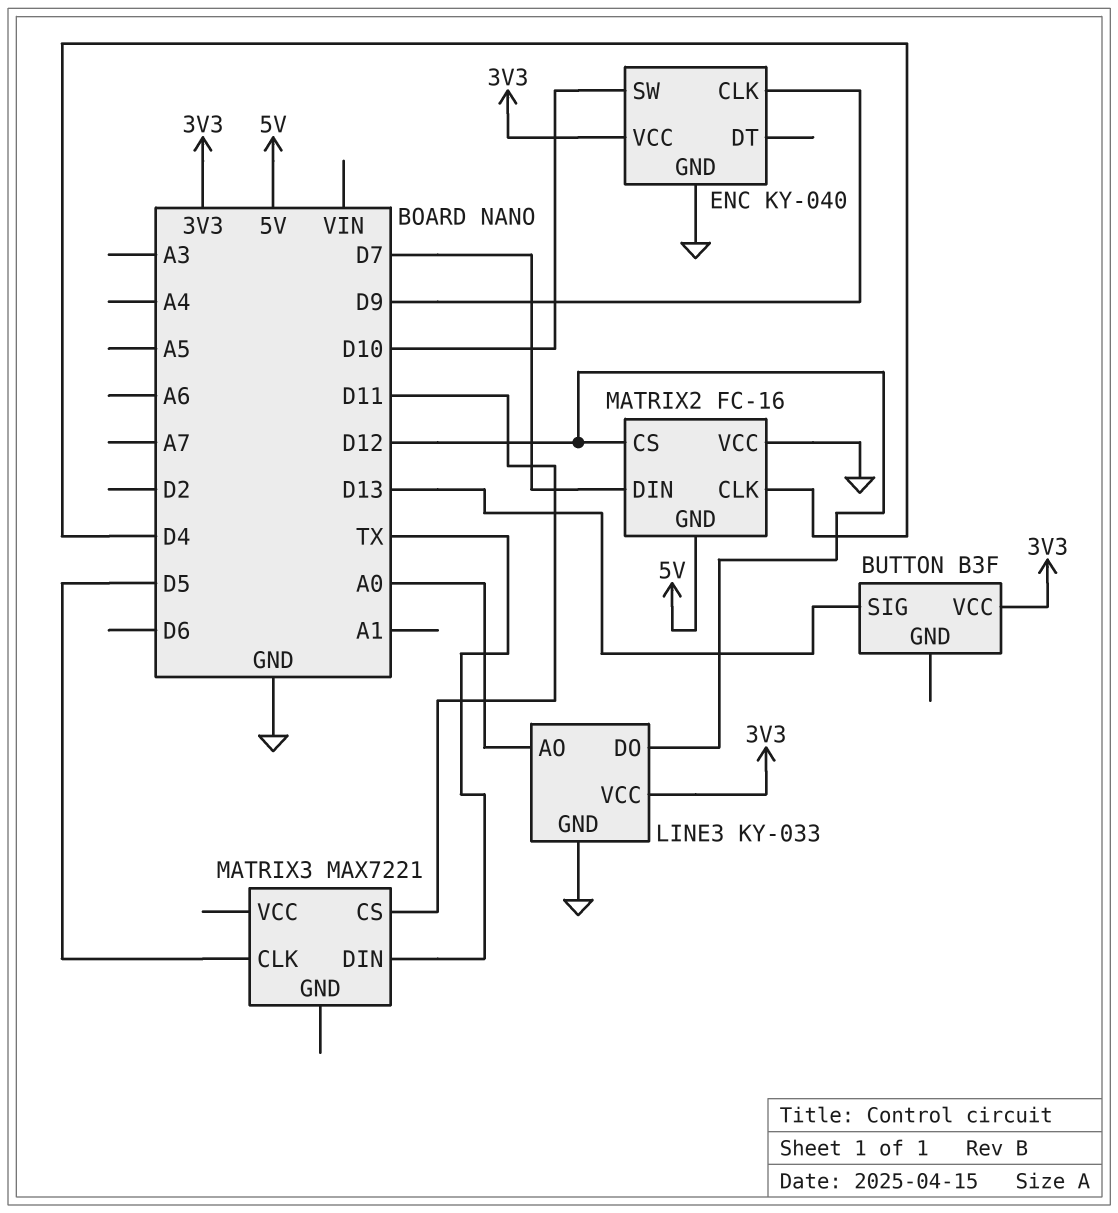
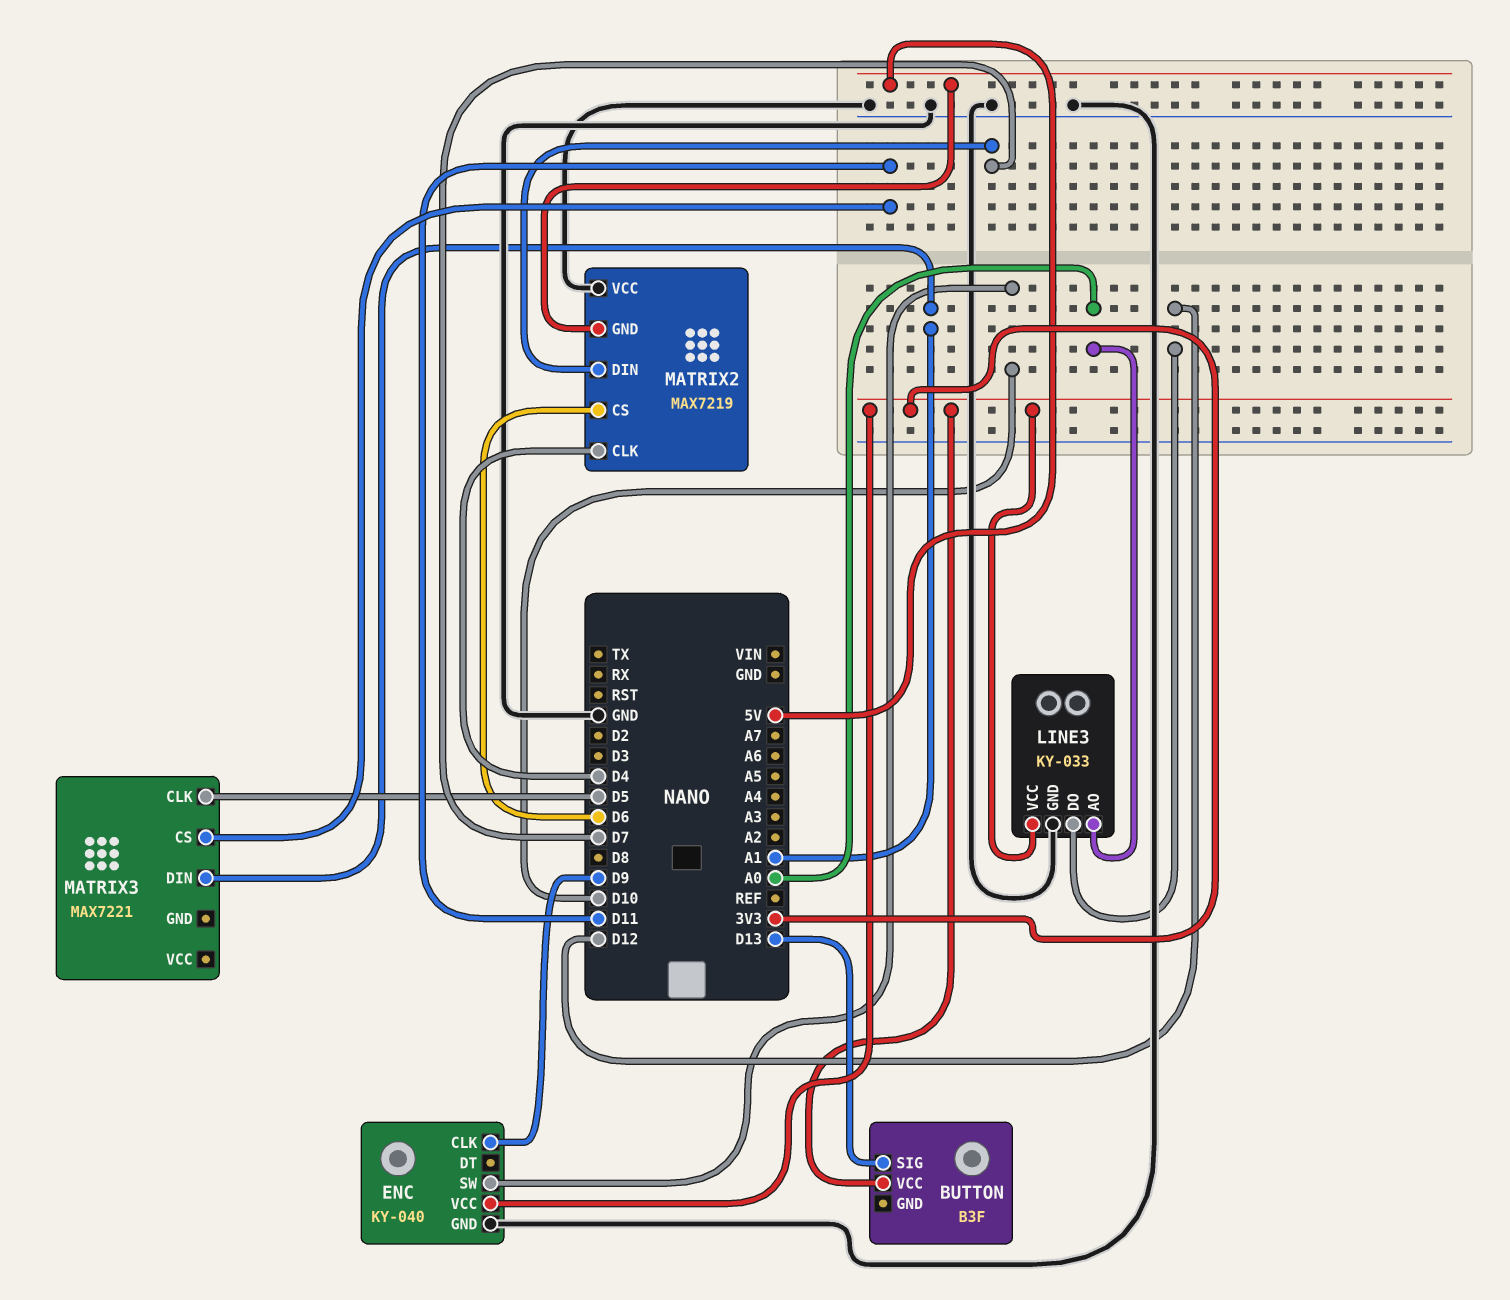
MATRIX2: FC-16 -> MAX7219
MATRIX2 pin CS: D12 -> D6
MATRIX3 pin DIN: TX -> A1

